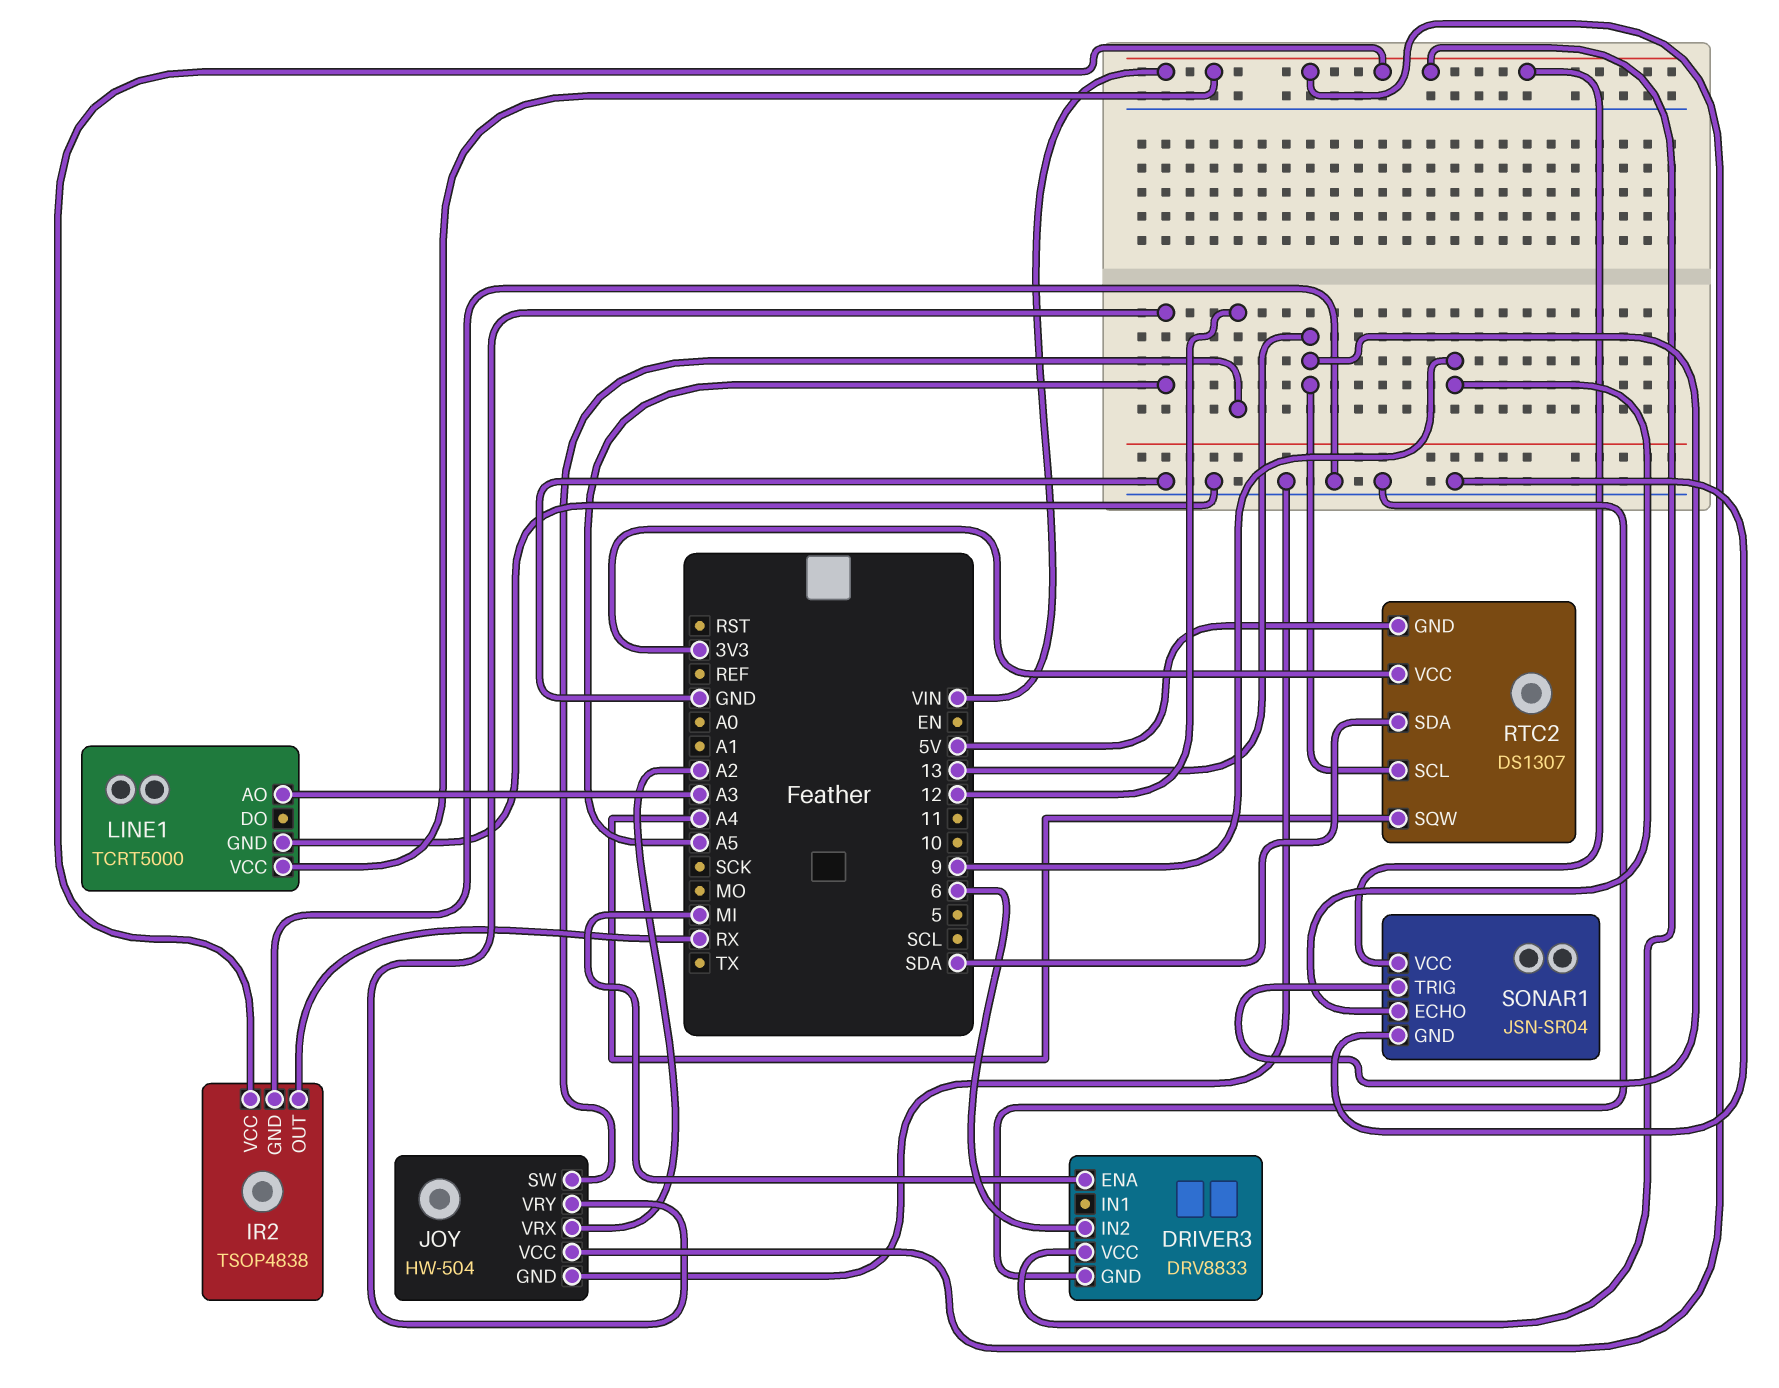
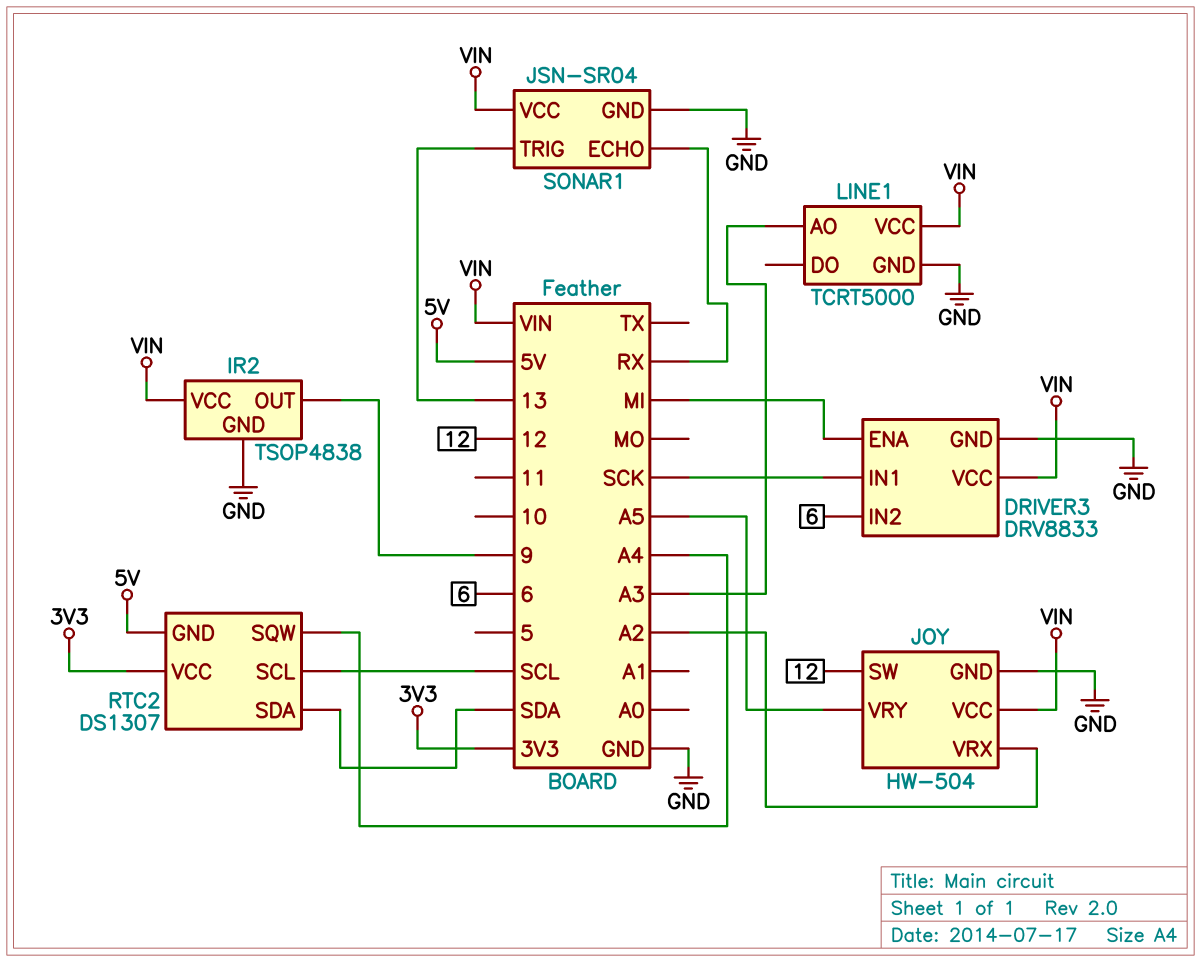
DRIVER3 pin IN1: none -> SCK
IR2 pin OUT: RX -> 9
RTC2 pin SCL: 13 -> SCL
SONAR1 pin ECHO: 9 -> RX

